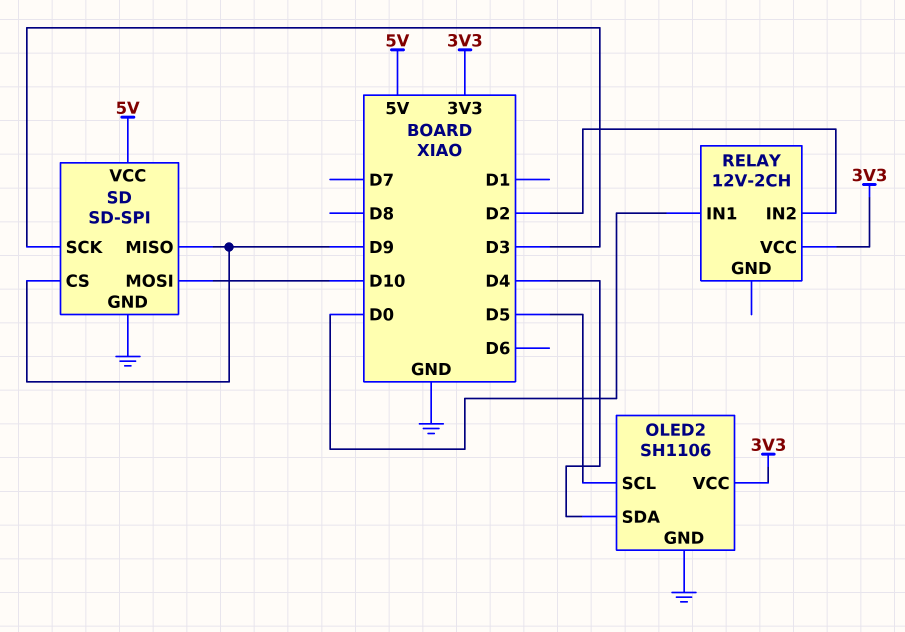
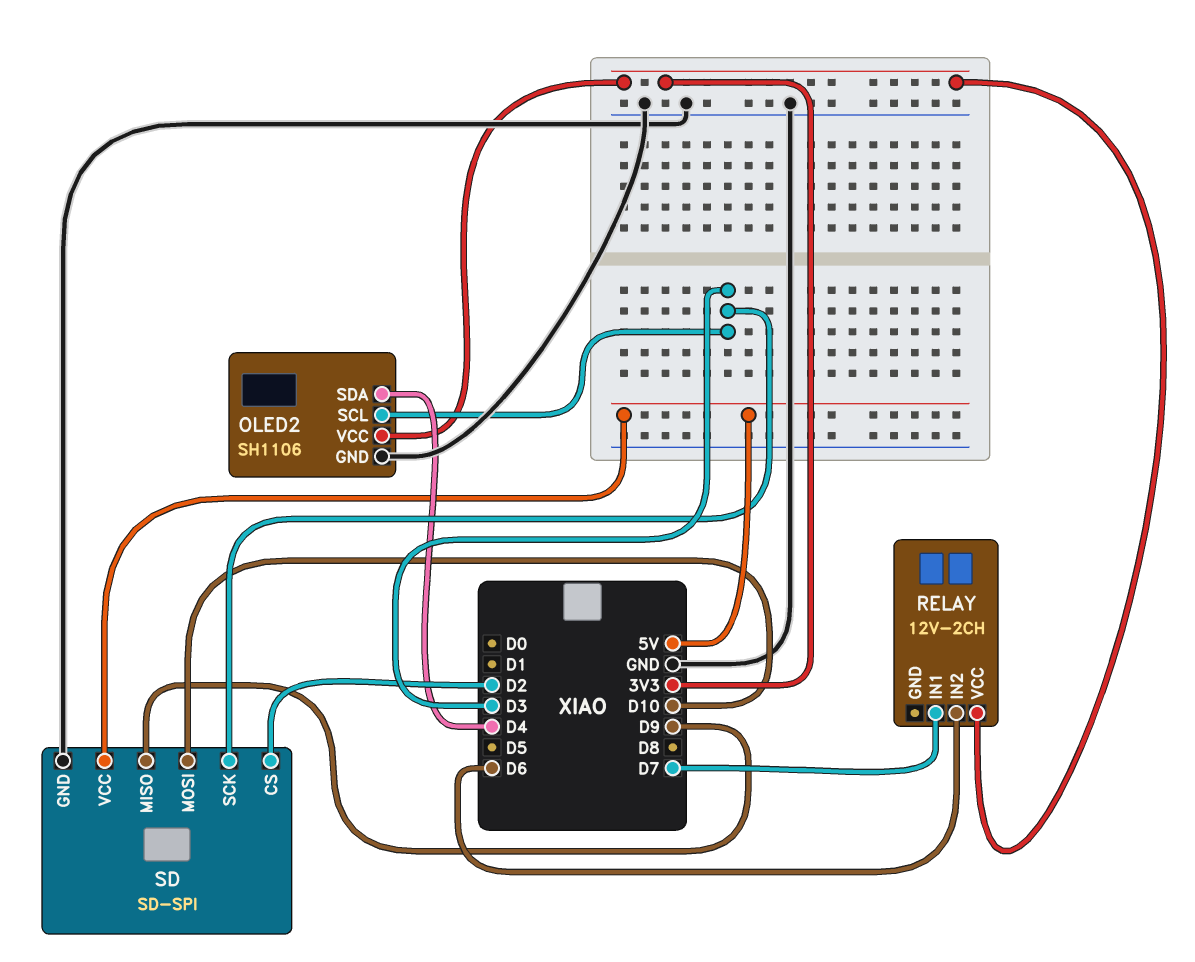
OLED2 pin SCL: D5 -> D3
RELAY pin IN1: D0 -> D7
RELAY pin IN2: D2 -> D6
SD pin CS: D9 -> D2

